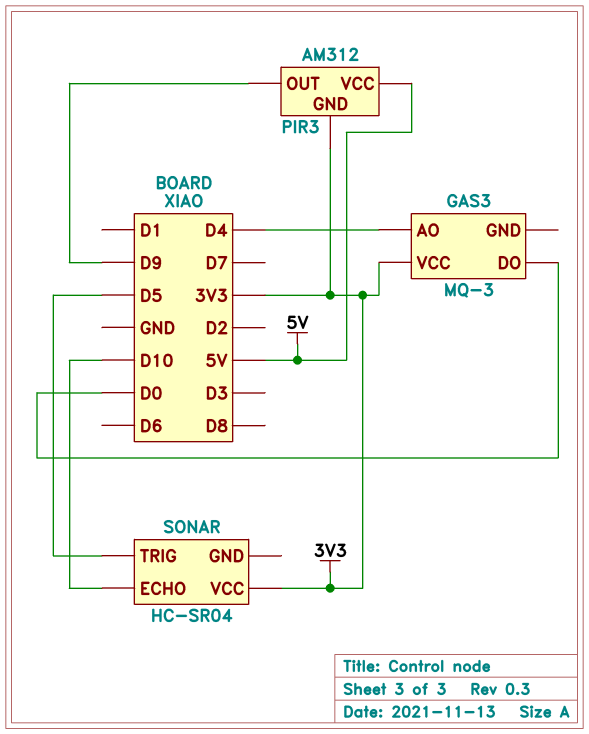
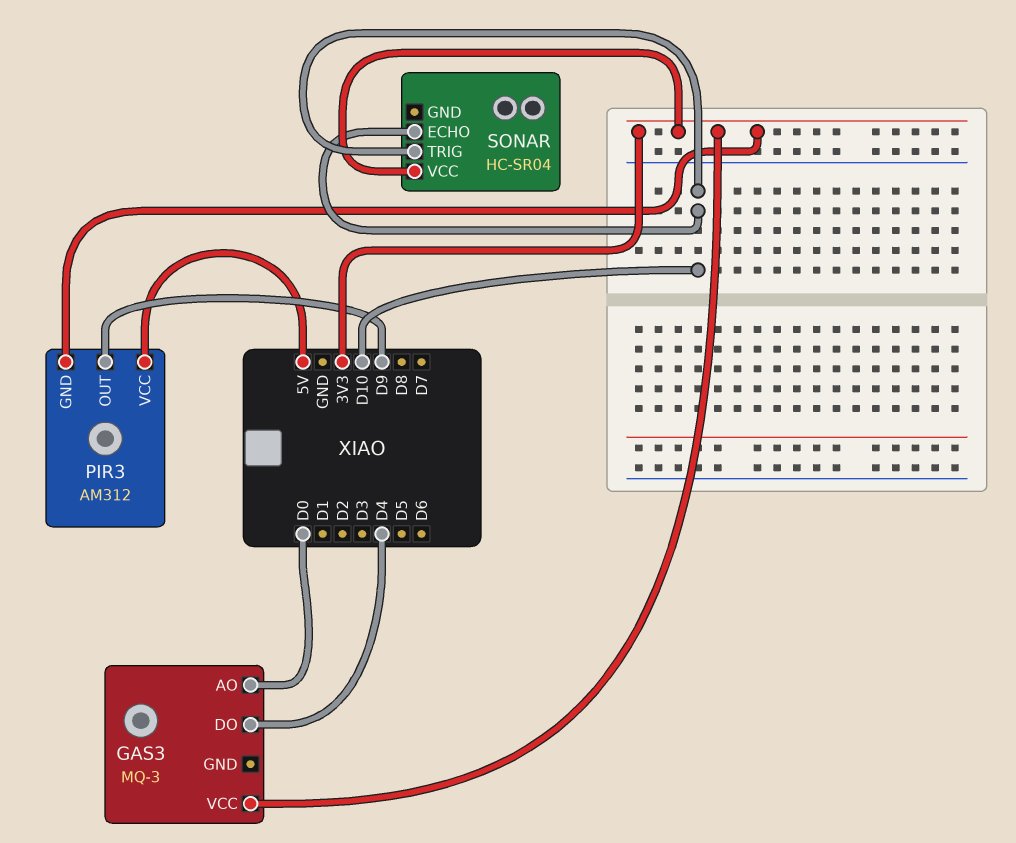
GAS3 pin AO: D4 -> D0
GAS3 pin DO: D0 -> D4
SONAR pin TRIG: D5 -> D10

